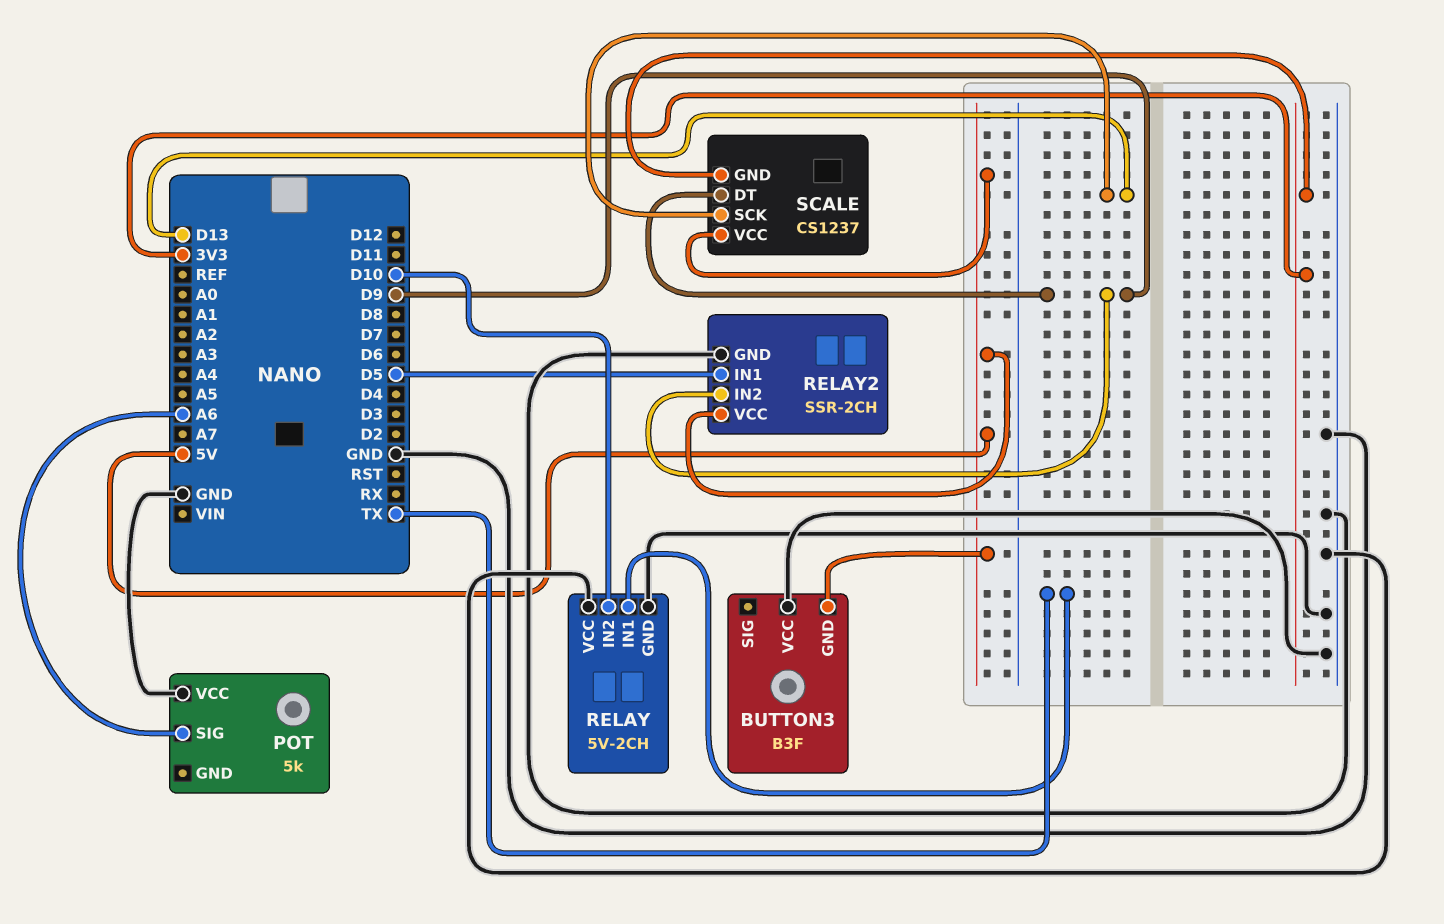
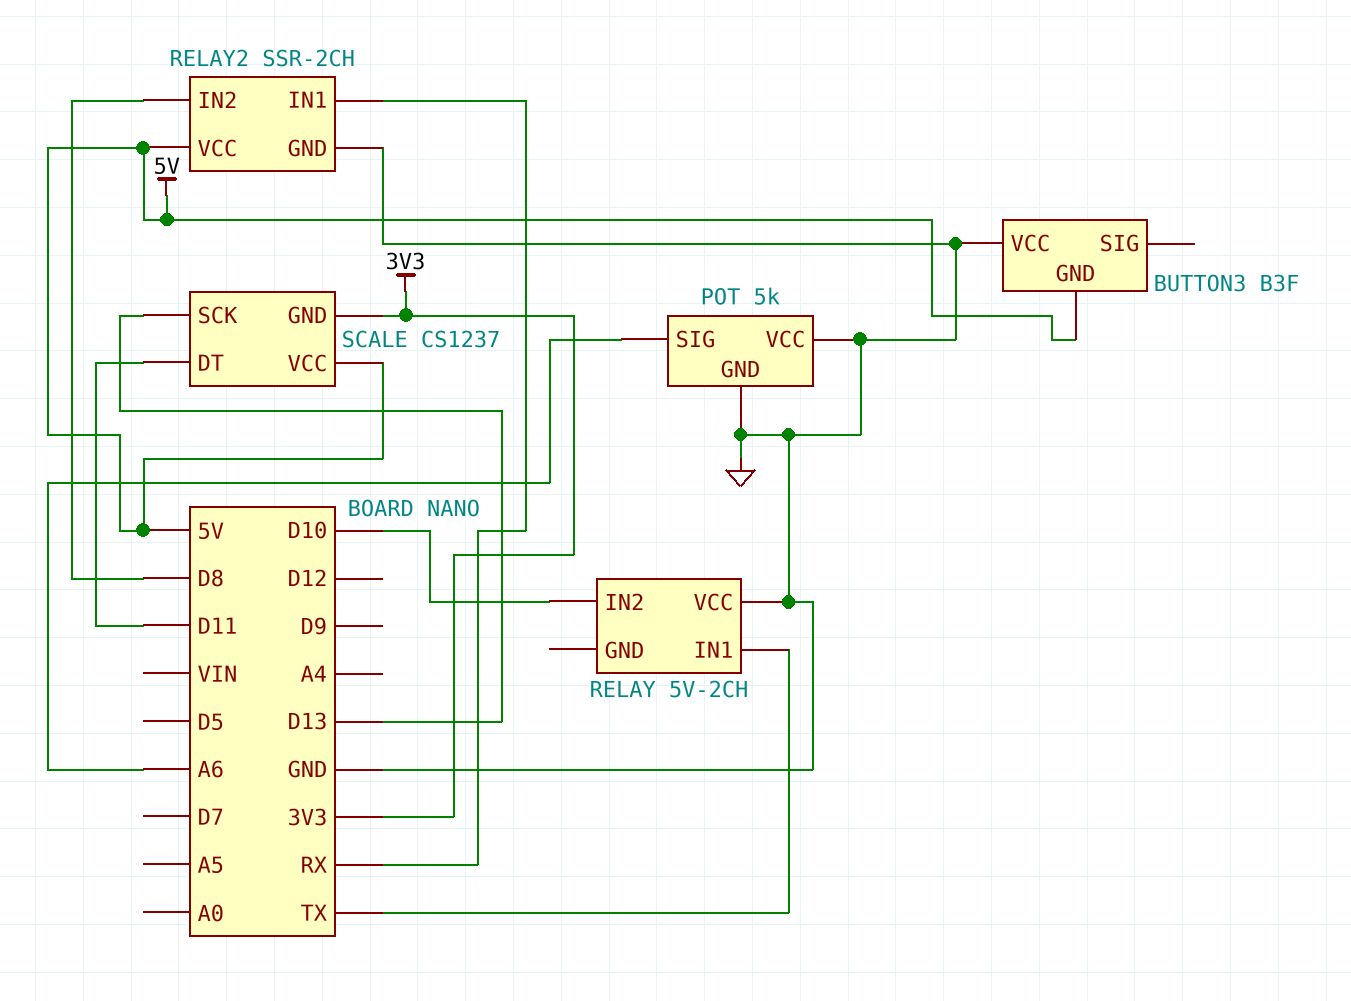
POT pin GND: none -> GND
RELAY pin GND: GND -> none
RELAY2 pin IN1: D5 -> RX
RELAY2 pin IN2: D9 -> D8
SCALE pin DT: D9 -> D11

